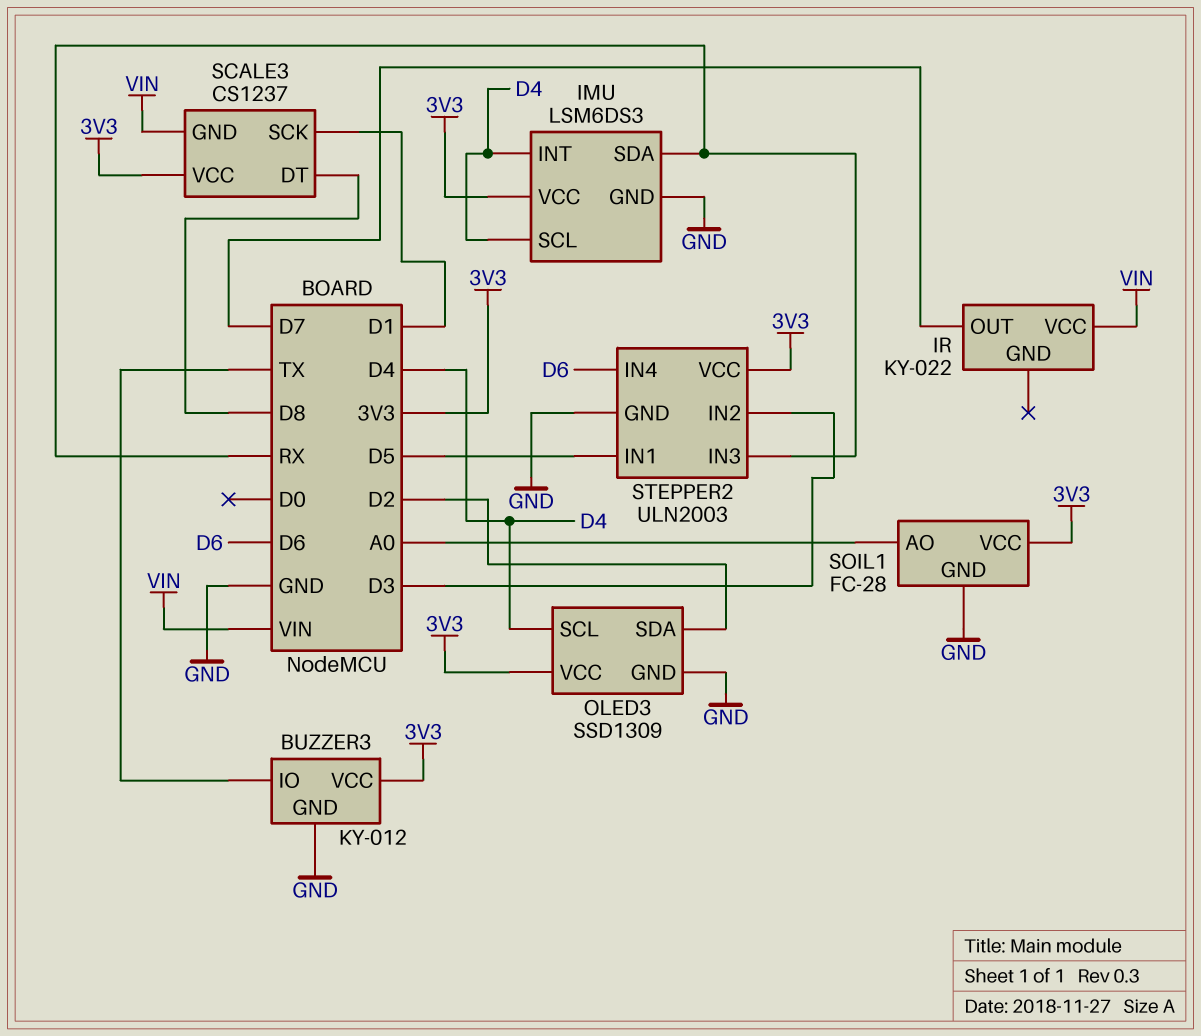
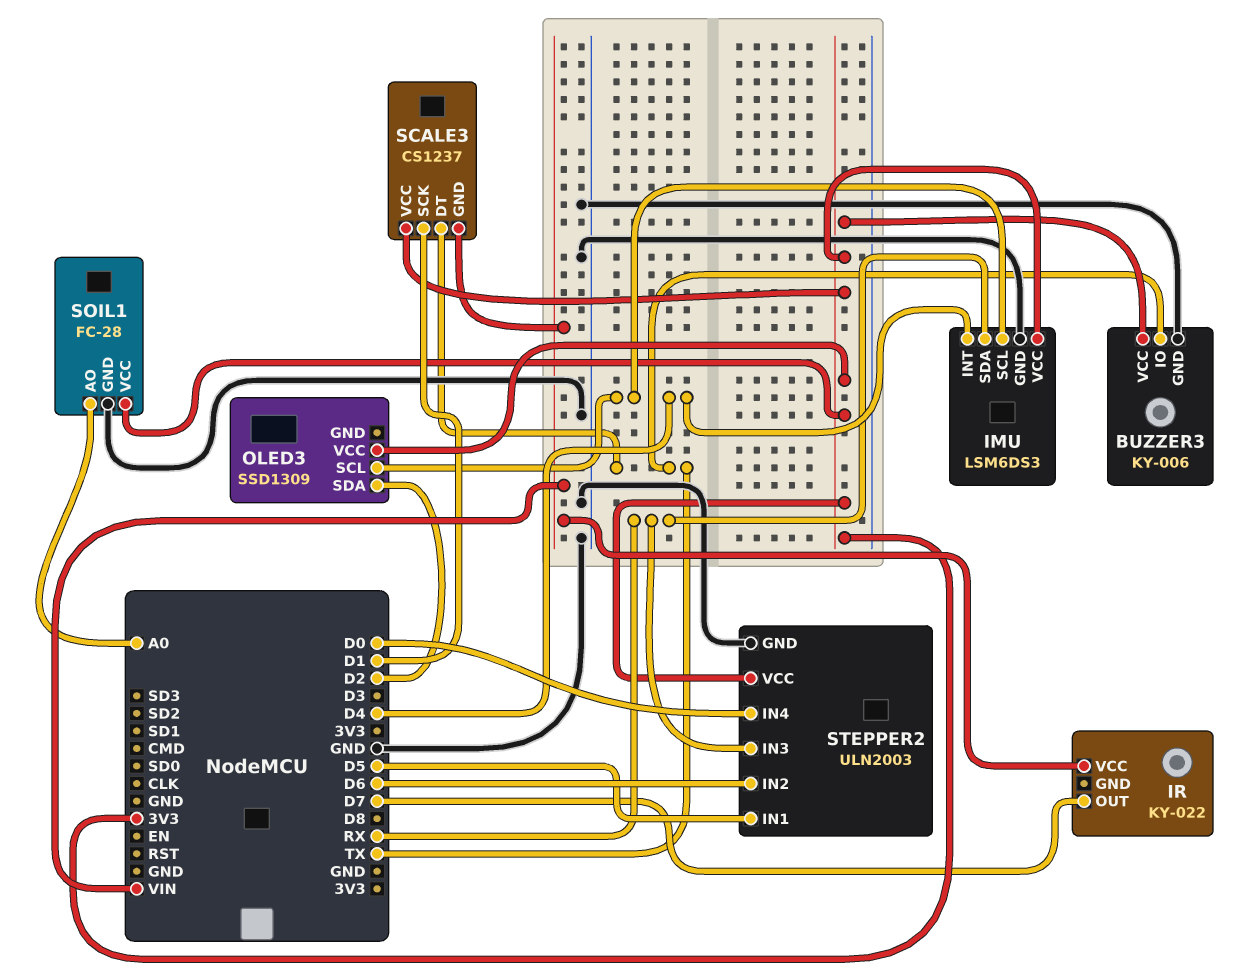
BUZZER3: KY-012 -> KY-006
OLED3 pin GND: GND -> none
SCALE3 pin DT: D8 -> TX
STEPPER2 pin IN2: D3 -> D6
STEPPER2 pin IN4: D6 -> D0

